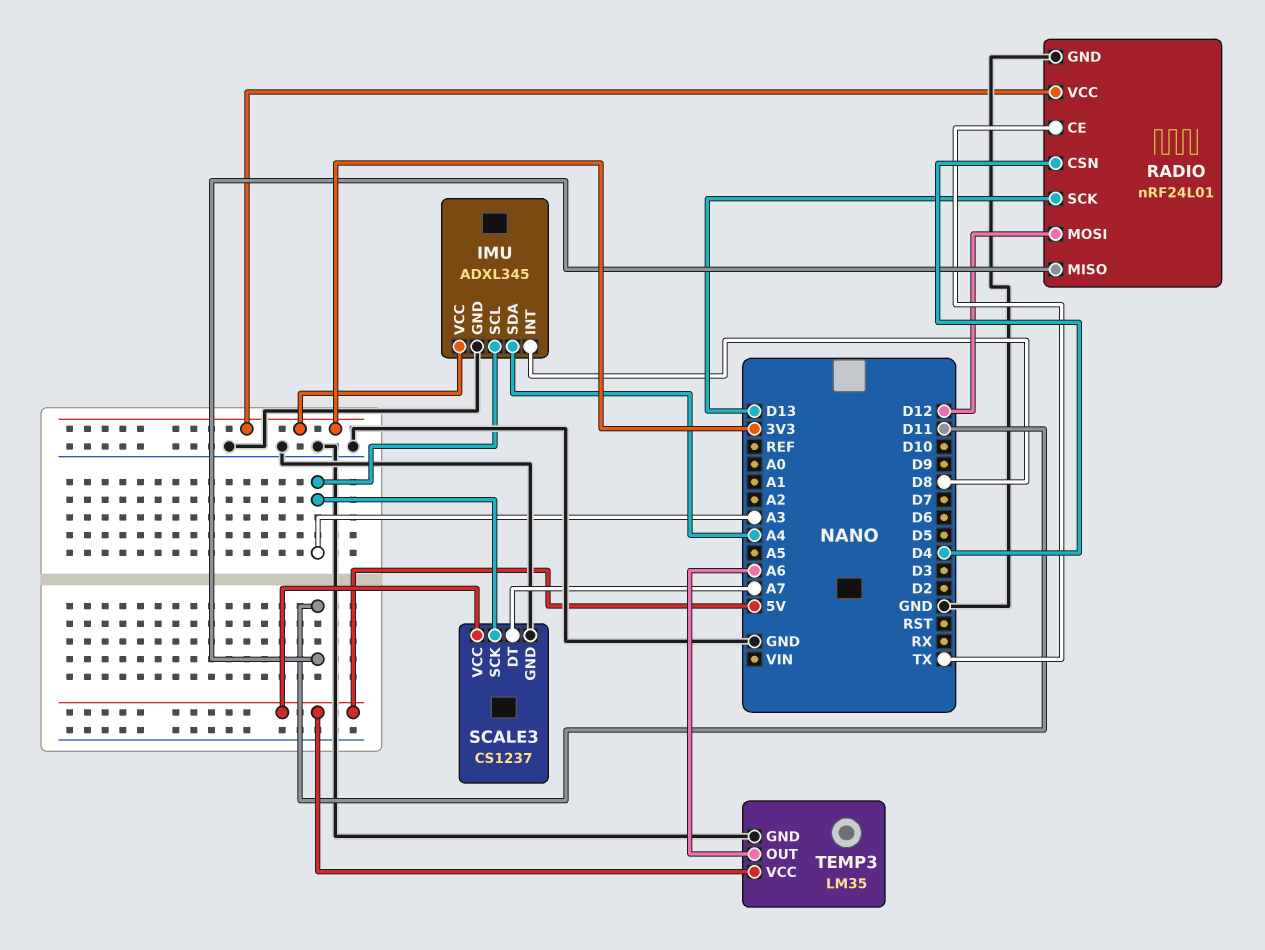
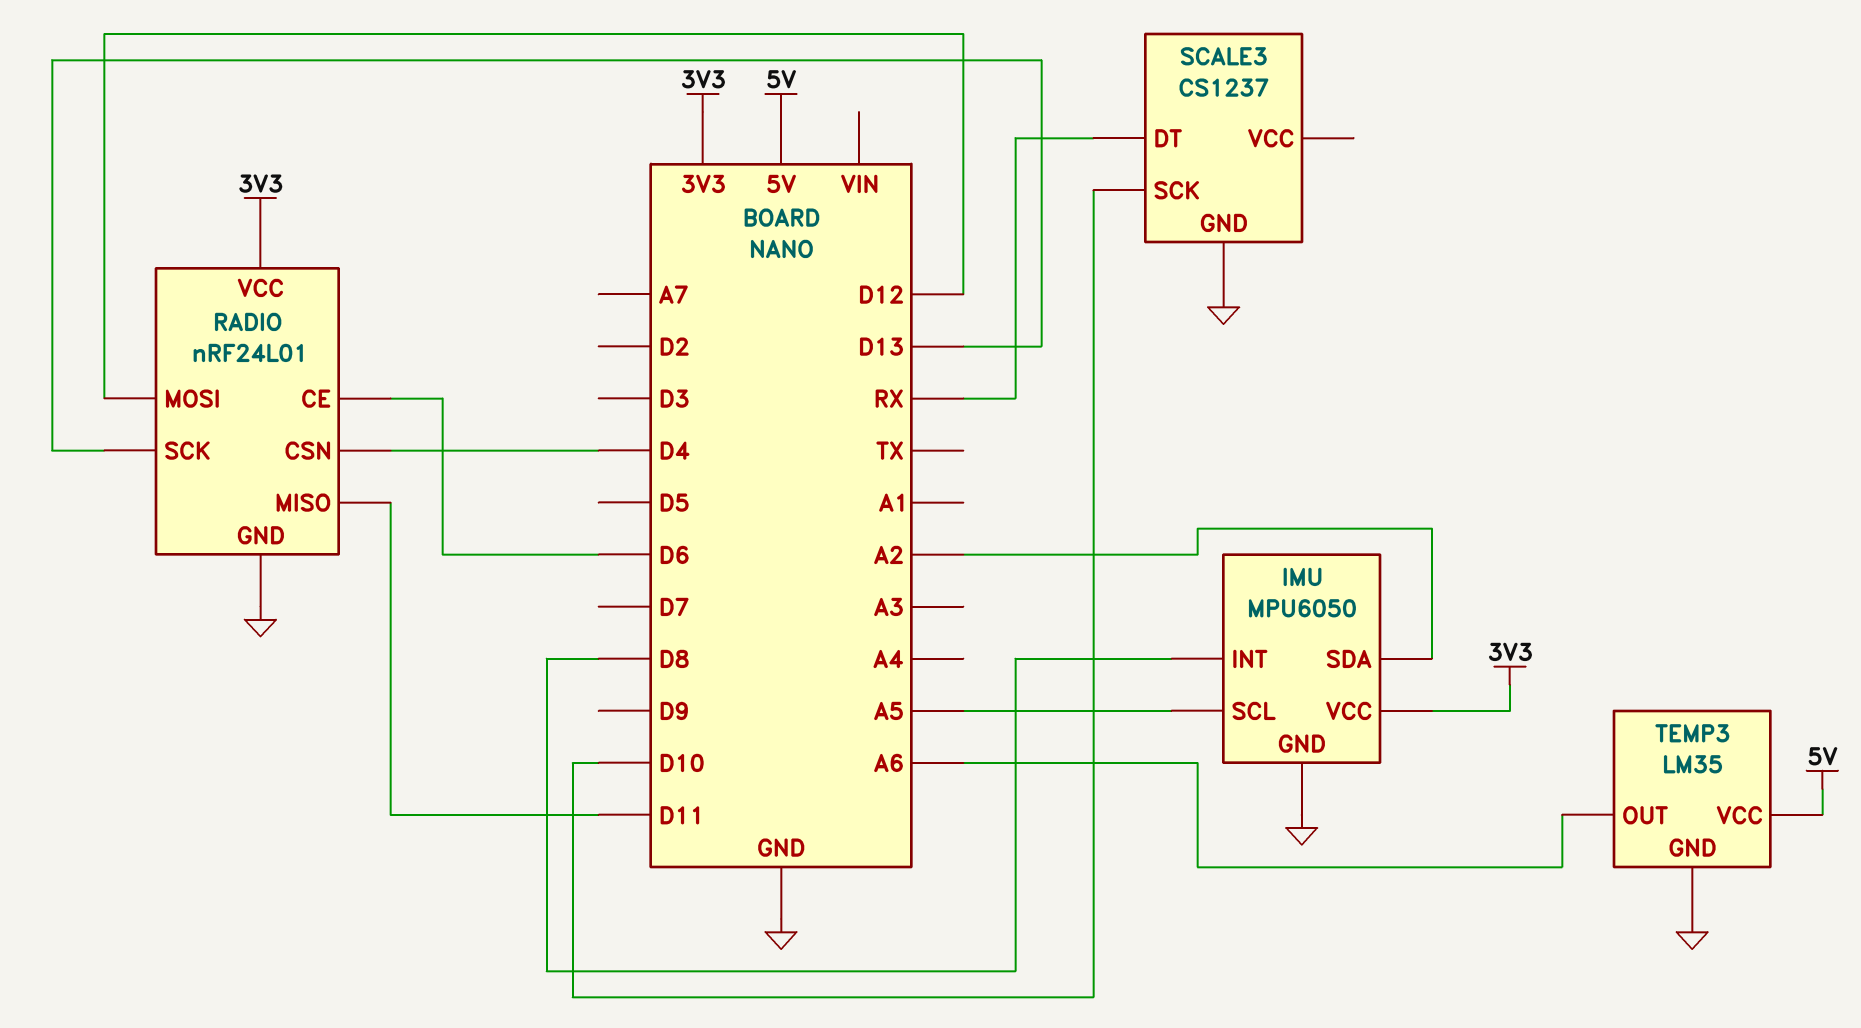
IMU: ADXL345 -> MPU6050
IMU pin SCL: A3 -> A5
IMU pin SDA: A4 -> A2
RADIO pin CE: TX -> D6
SCALE3 pin DT: A7 -> RX
SCALE3 pin SCK: A3 -> D10
SCALE3 pin VCC: 5V -> none

